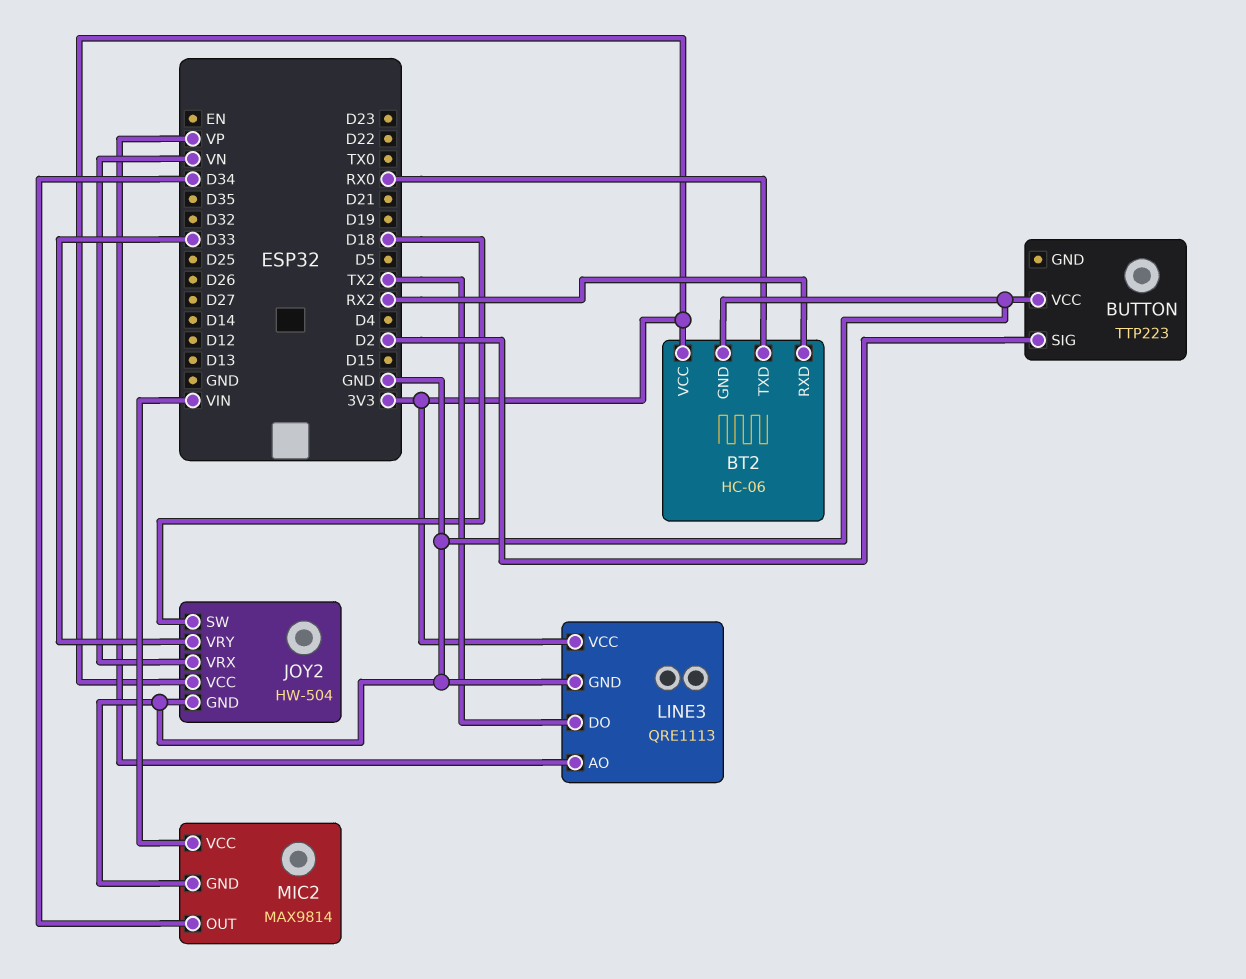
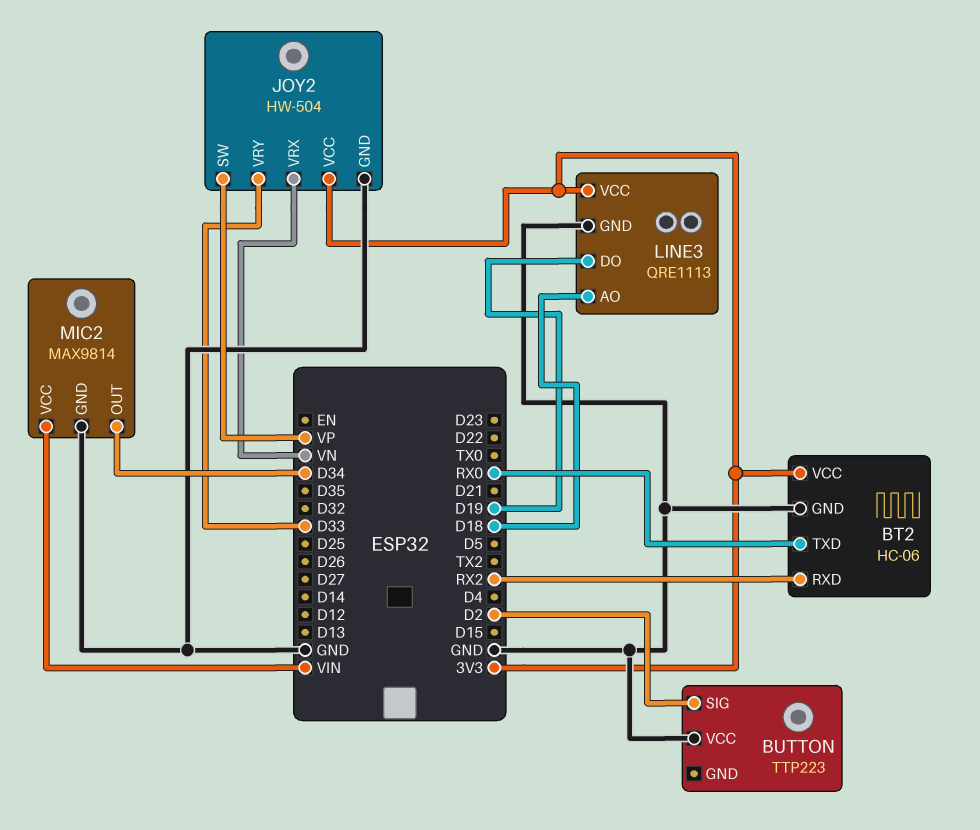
JOY2 pin SW: D18 -> VP
LINE3 pin AO: VP -> D18
LINE3 pin DO: TX2 -> D19

